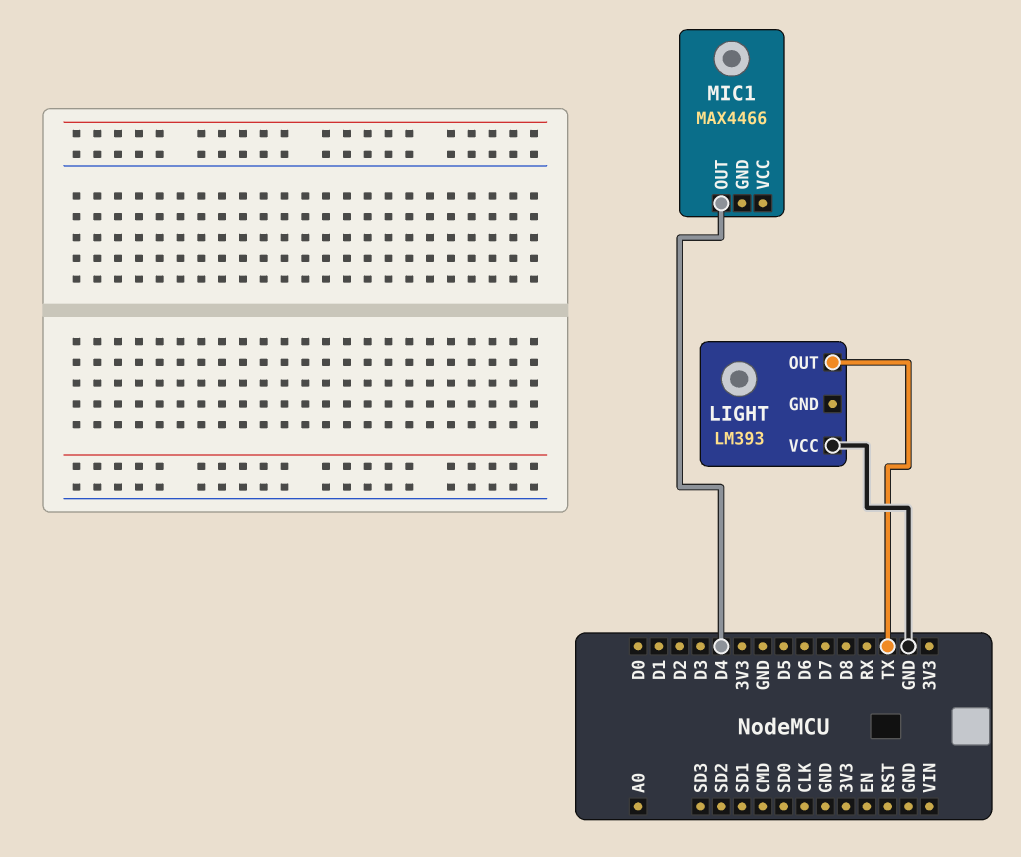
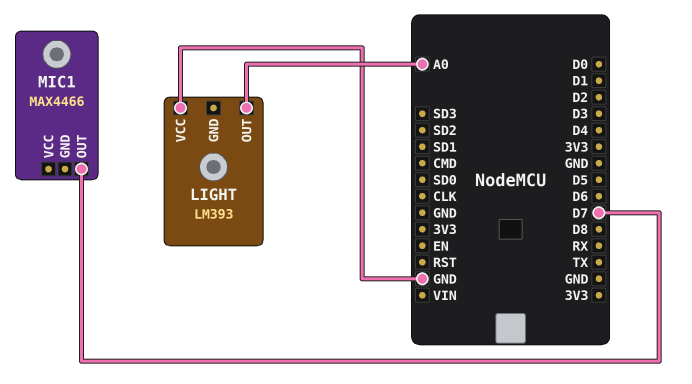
LIGHT pin OUT: TX -> A0
MIC1 pin OUT: D4 -> D7

